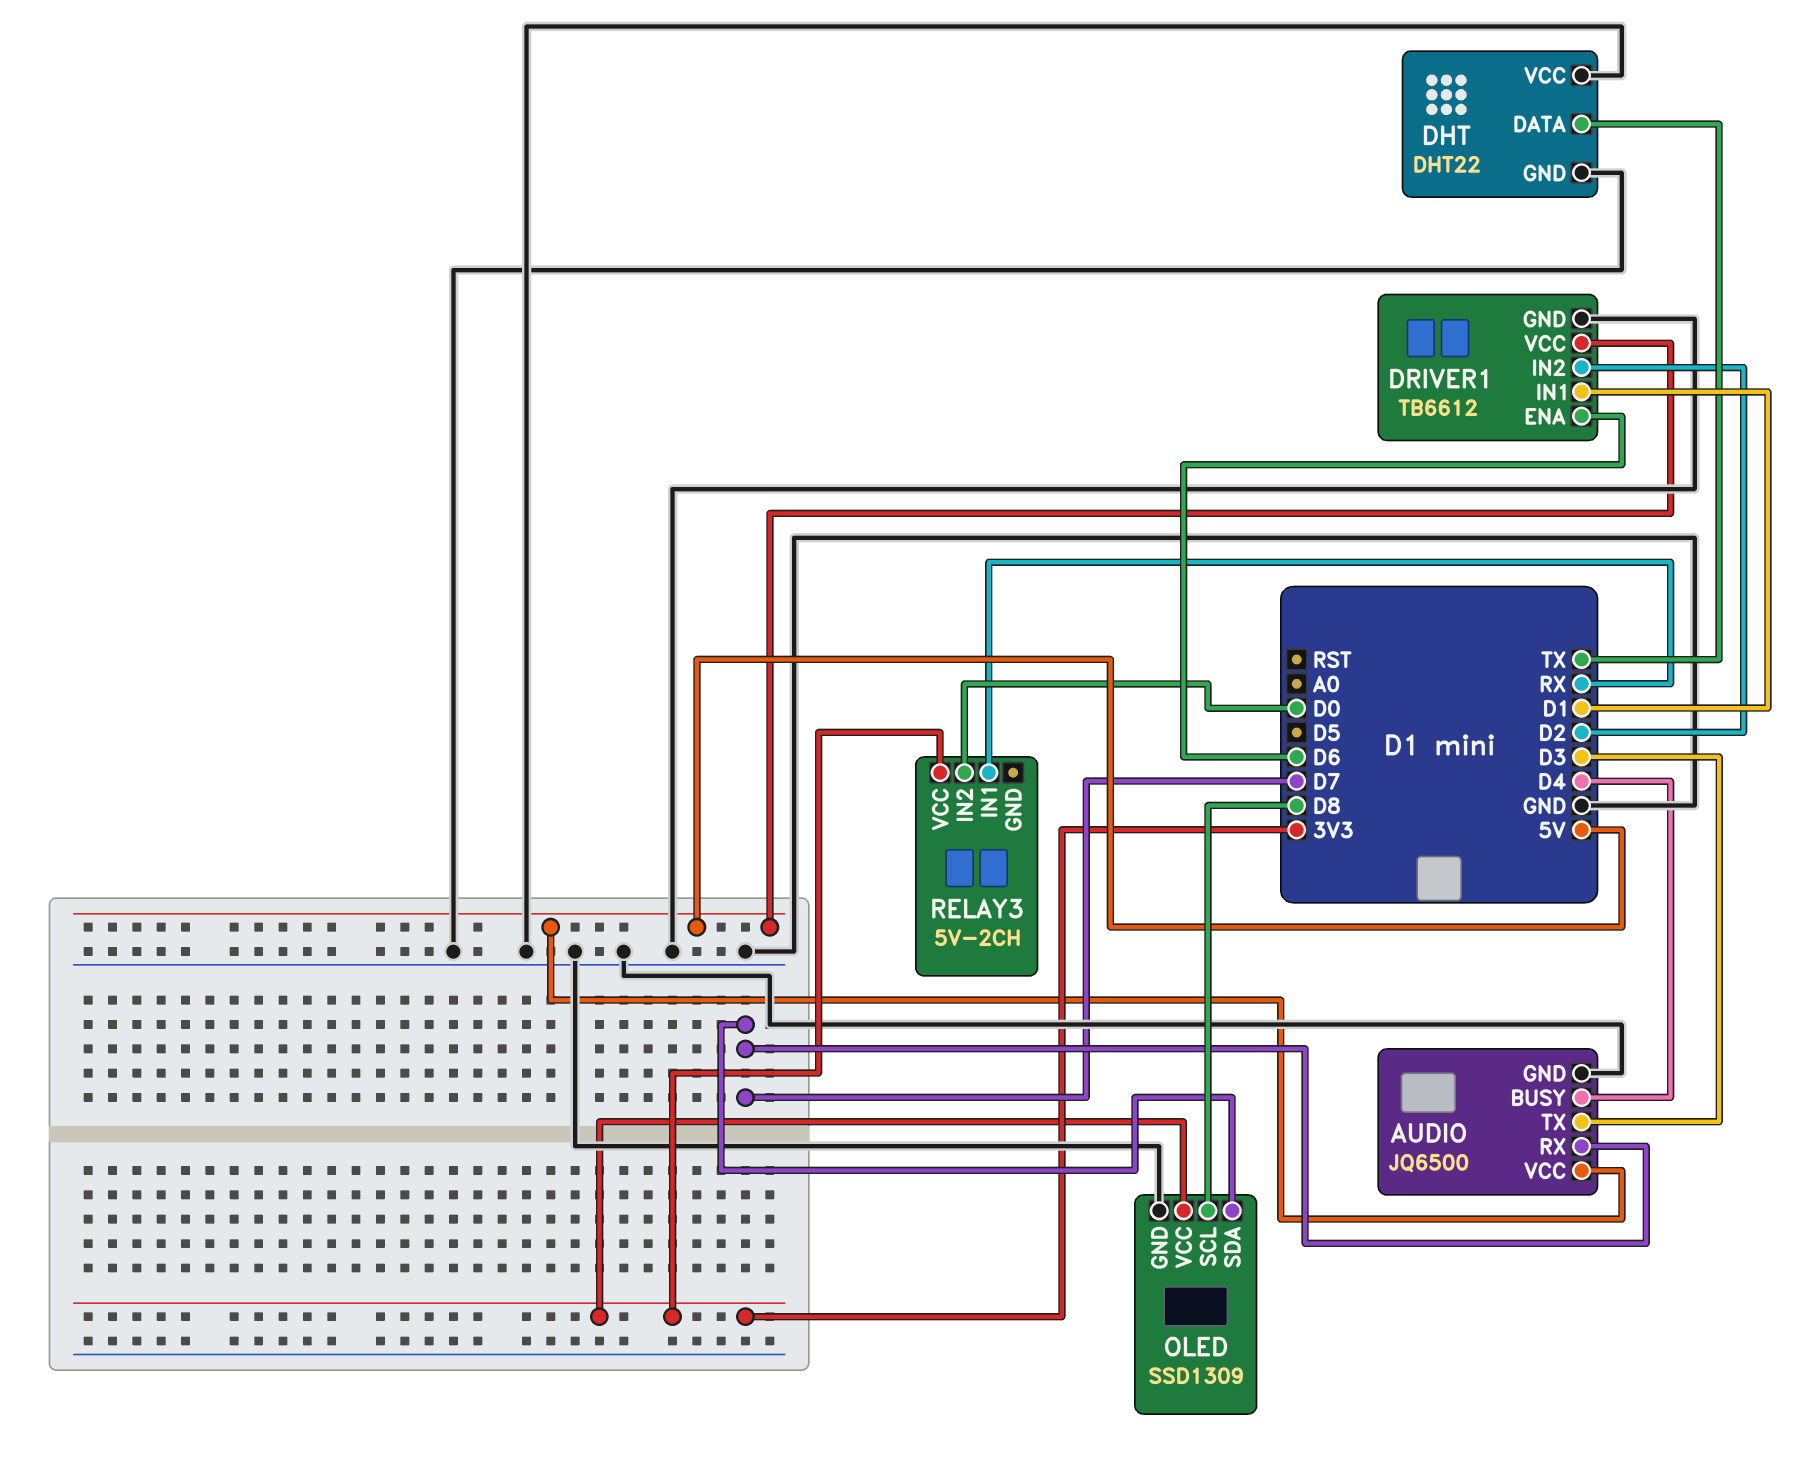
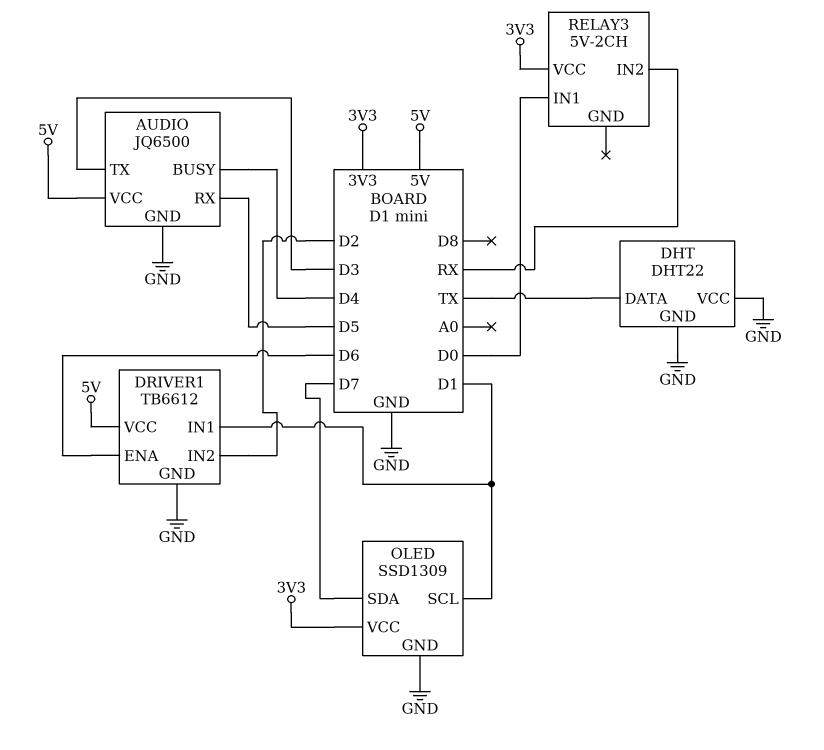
AUDIO pin RX: D7 -> D5
OLED pin SCL: D8 -> D1
RELAY3 pin IN1: RX -> D0
RELAY3 pin IN2: D0 -> RX

